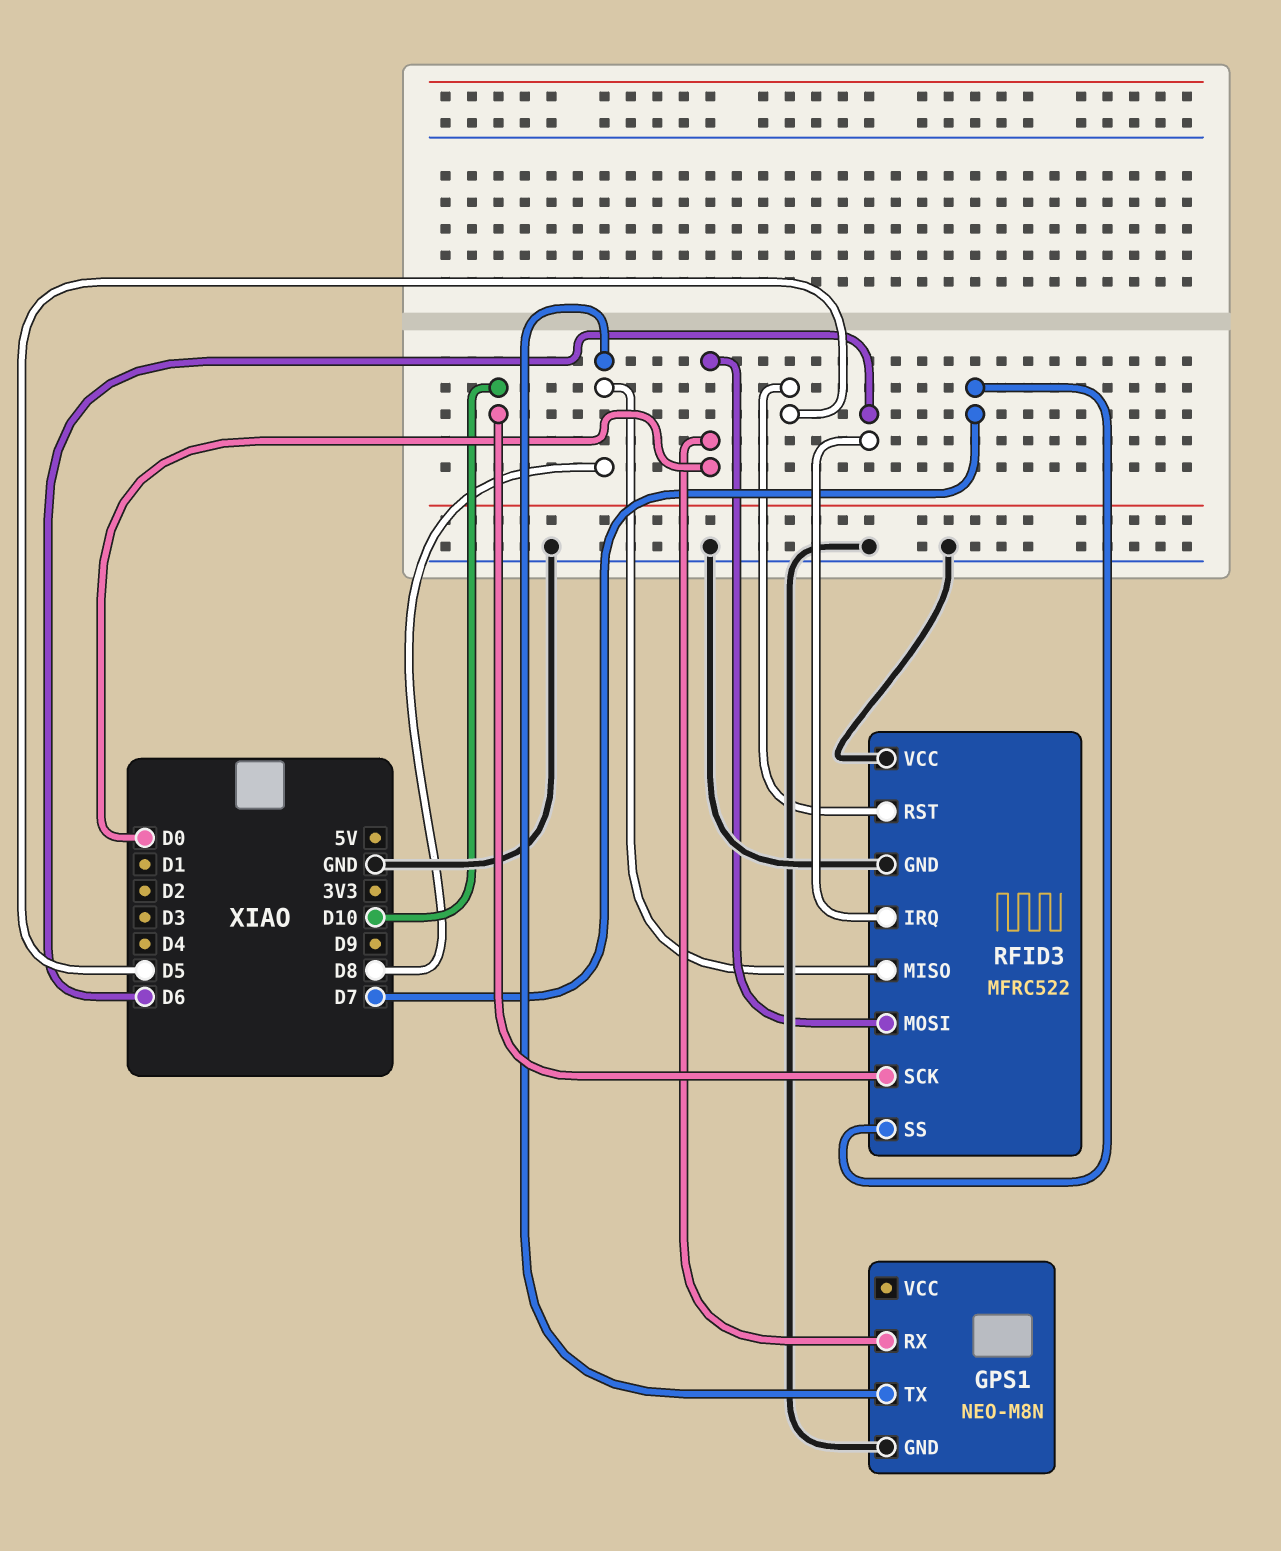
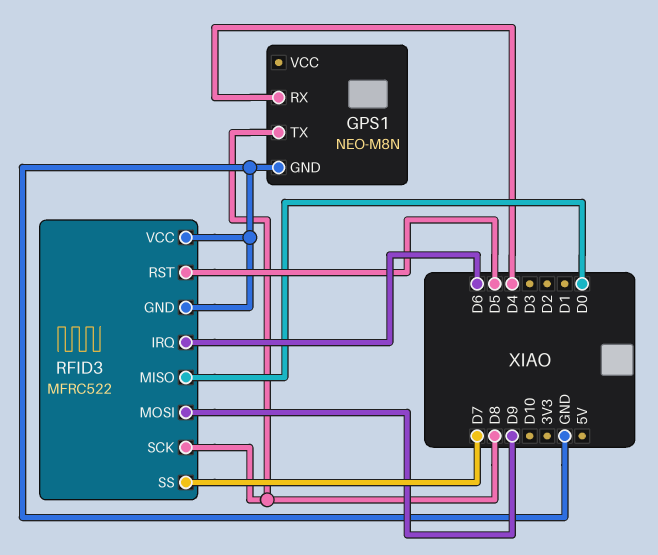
GPS1 pin RX: D0 -> D4
RFID3 pin MISO: D8 -> D0
RFID3 pin MOSI: D0 -> D9
RFID3 pin SCK: D10 -> D8

